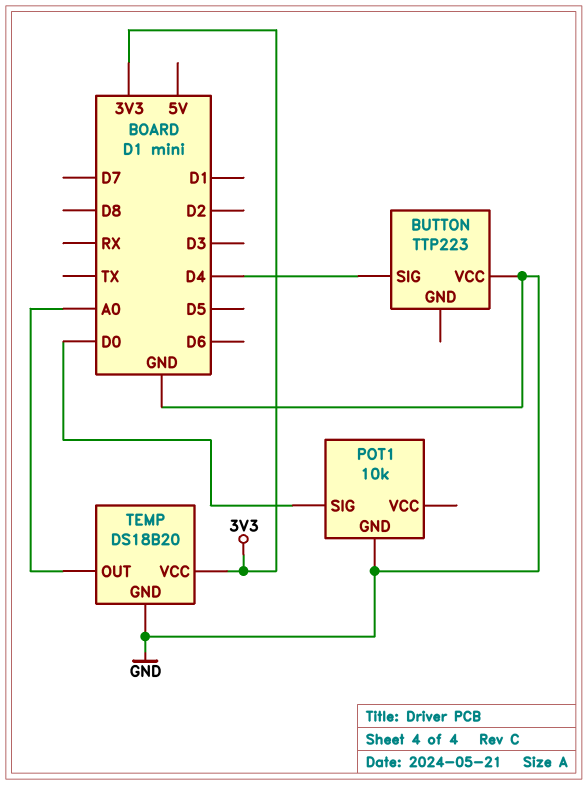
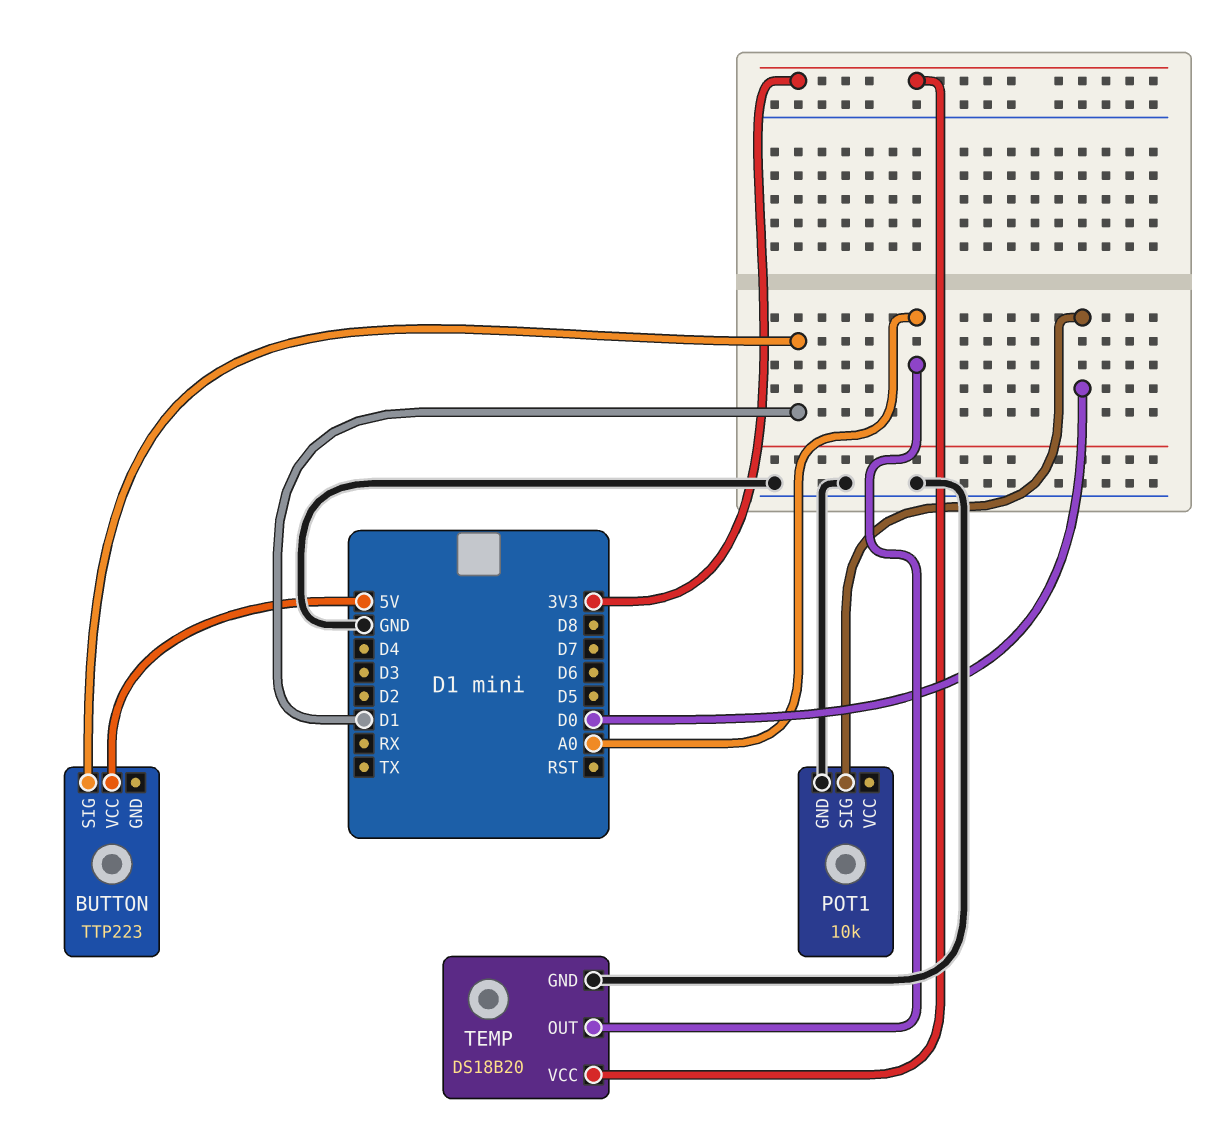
BUTTON pin SIG: D4 -> D1
BUTTON pin VCC: GND -> 5V

